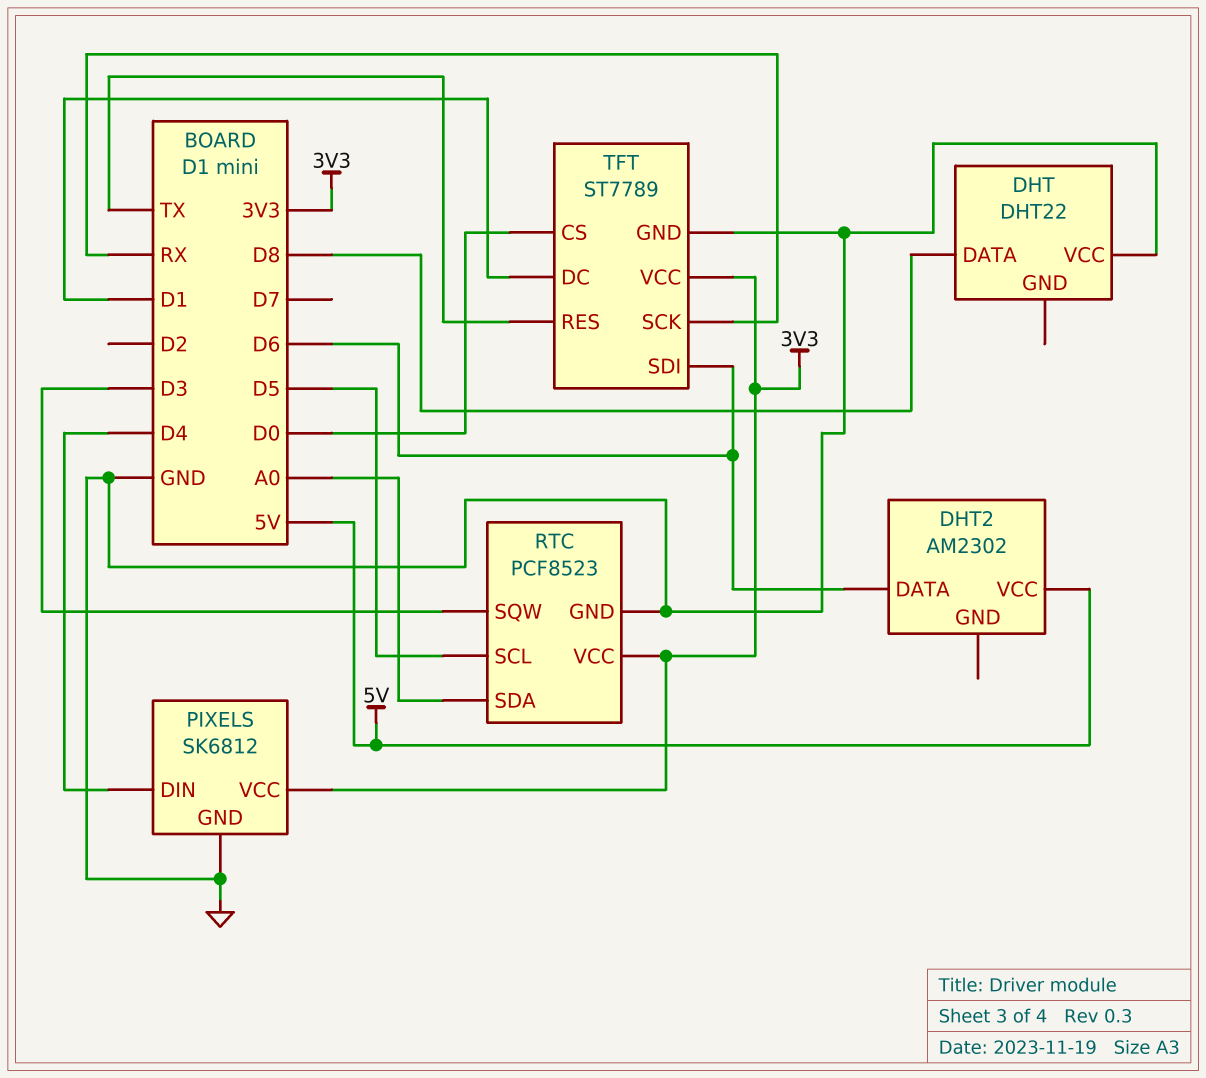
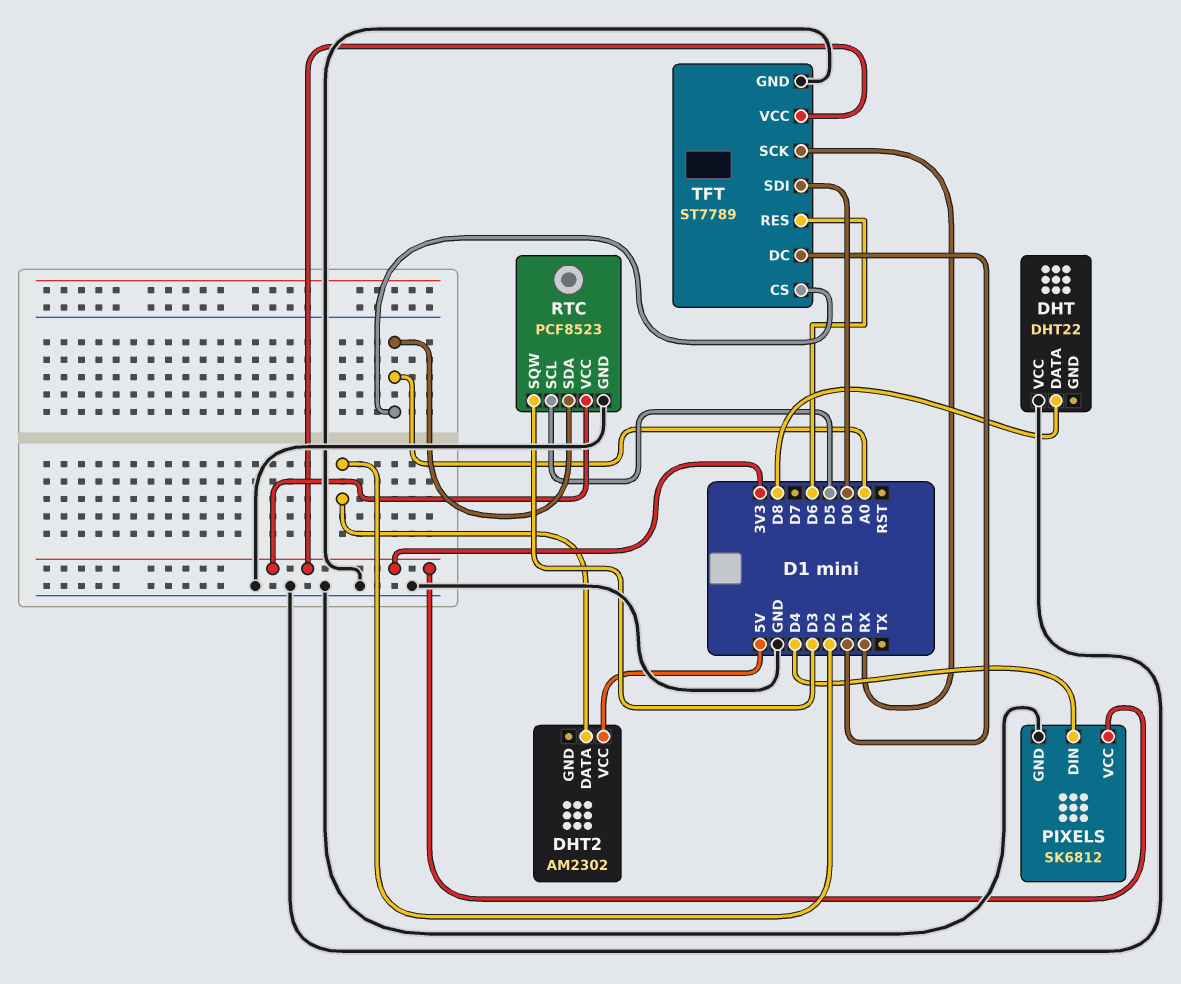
DHT2 pin DATA: D6 -> D2
TFT pin CS: D0 -> A0
TFT pin RES: TX -> D6
TFT pin SDI: D6 -> D0

